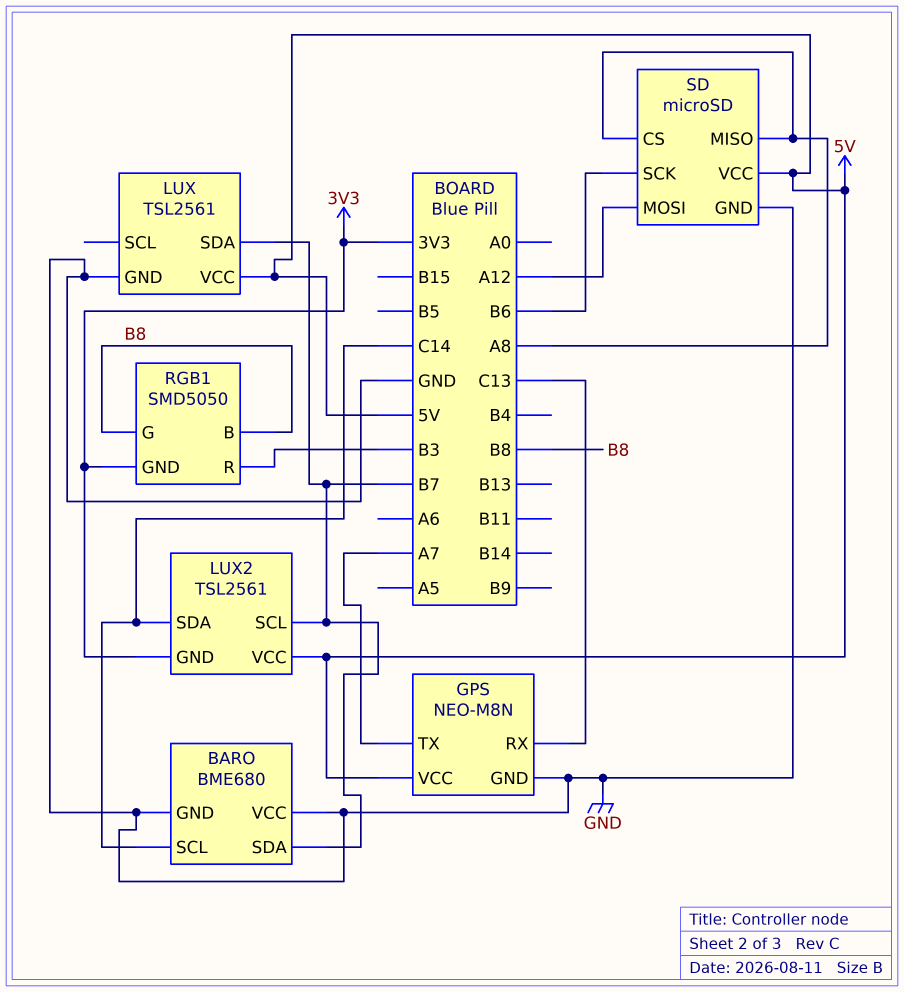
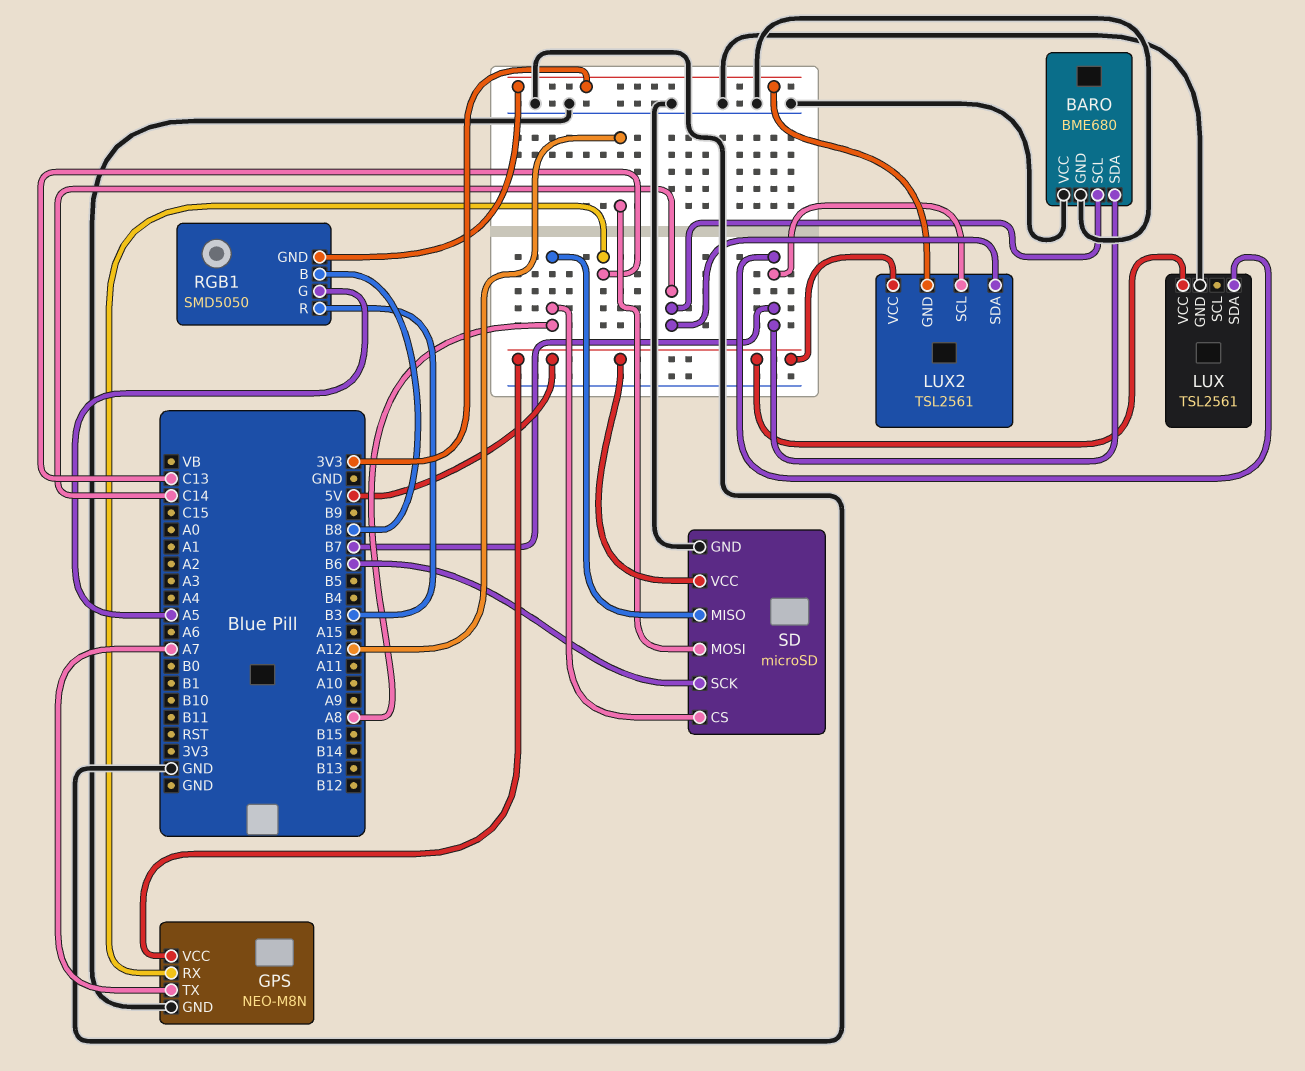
RGB1 pin G: B8 -> A5

